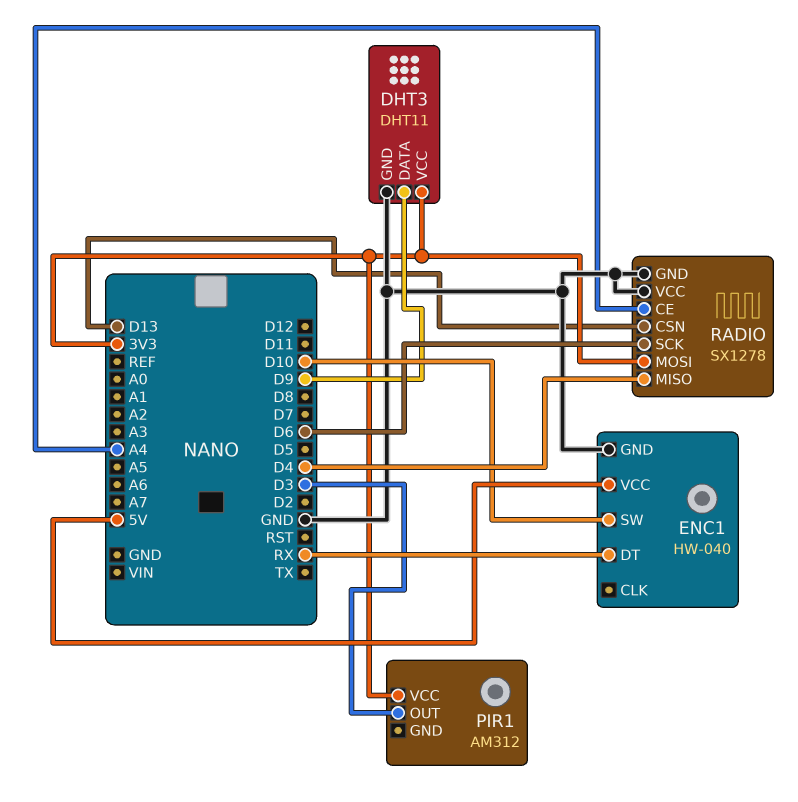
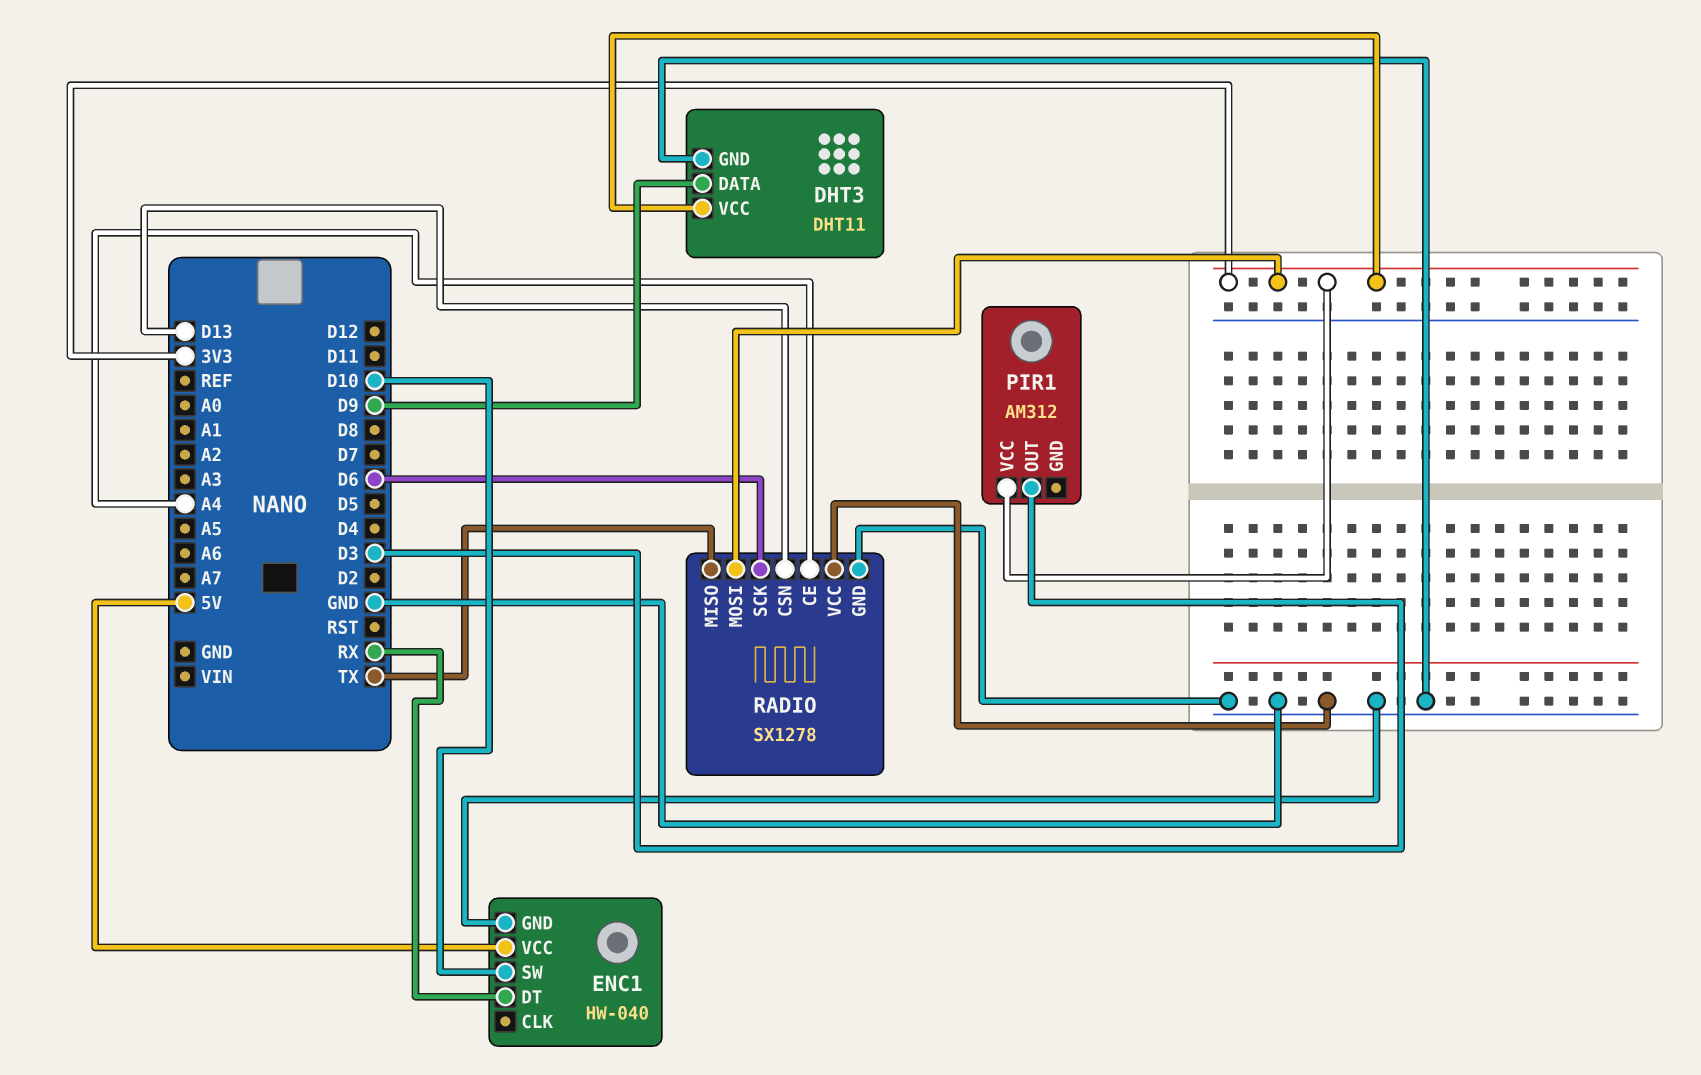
RADIO pin MISO: D4 -> TX

